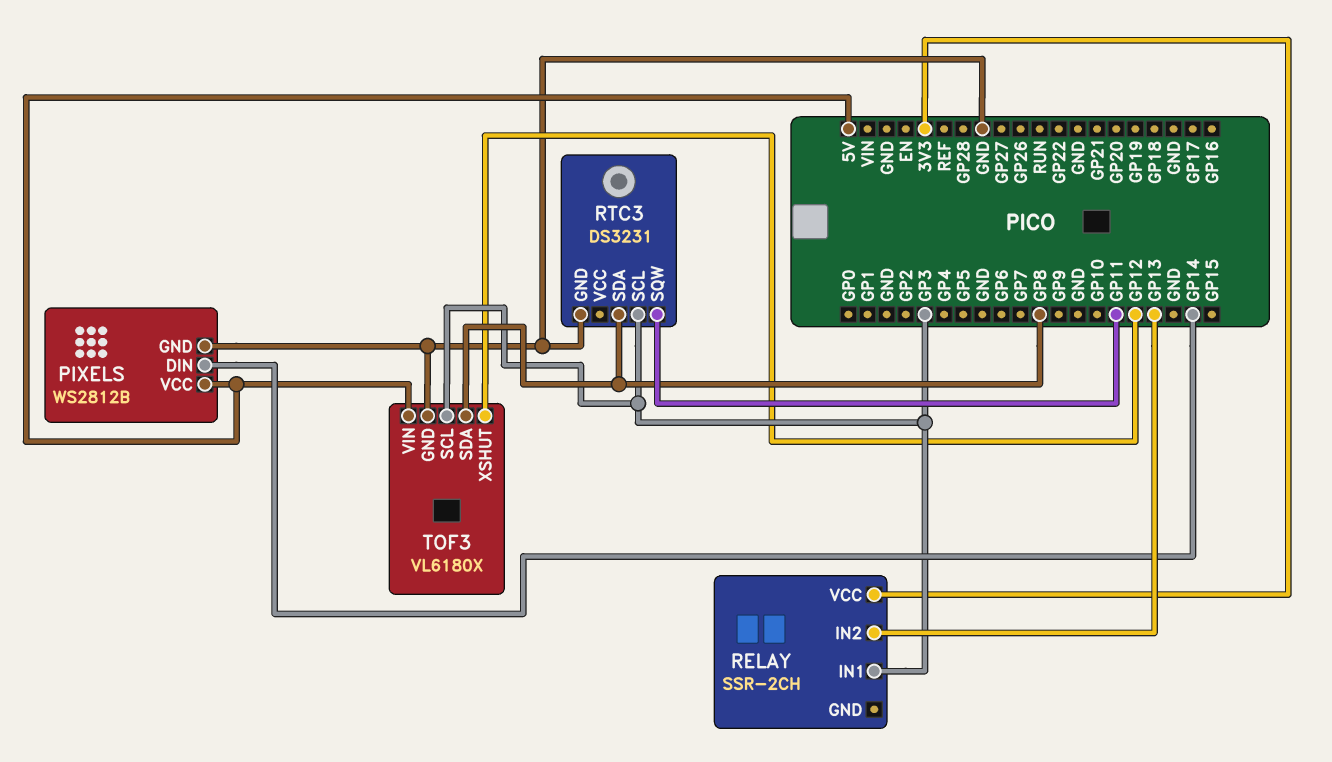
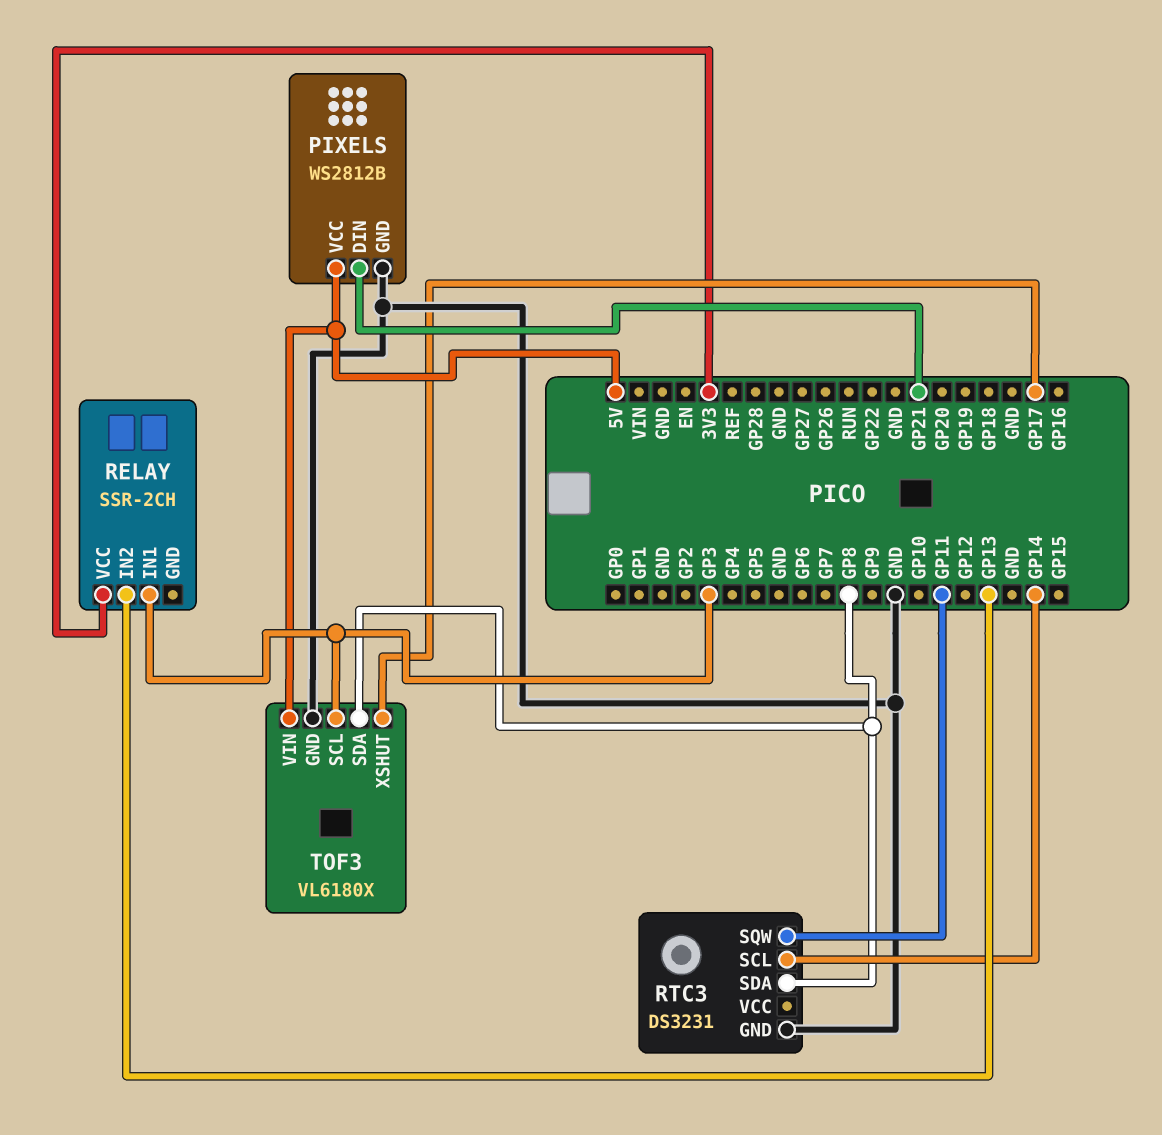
PIXELS pin DIN: GP14 -> GP21
RTC3 pin SCL: GP3 -> GP14
TOF3 pin XSHUT: GP12 -> GP17

